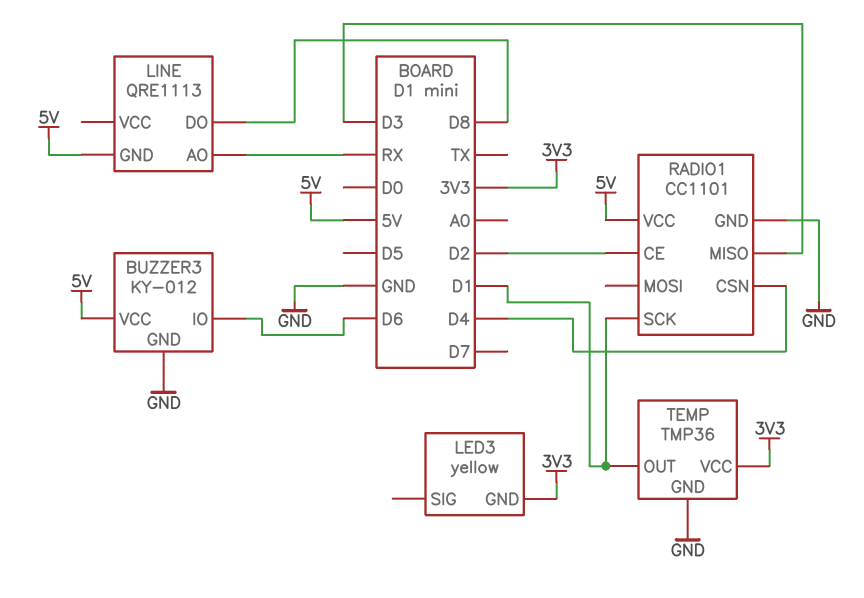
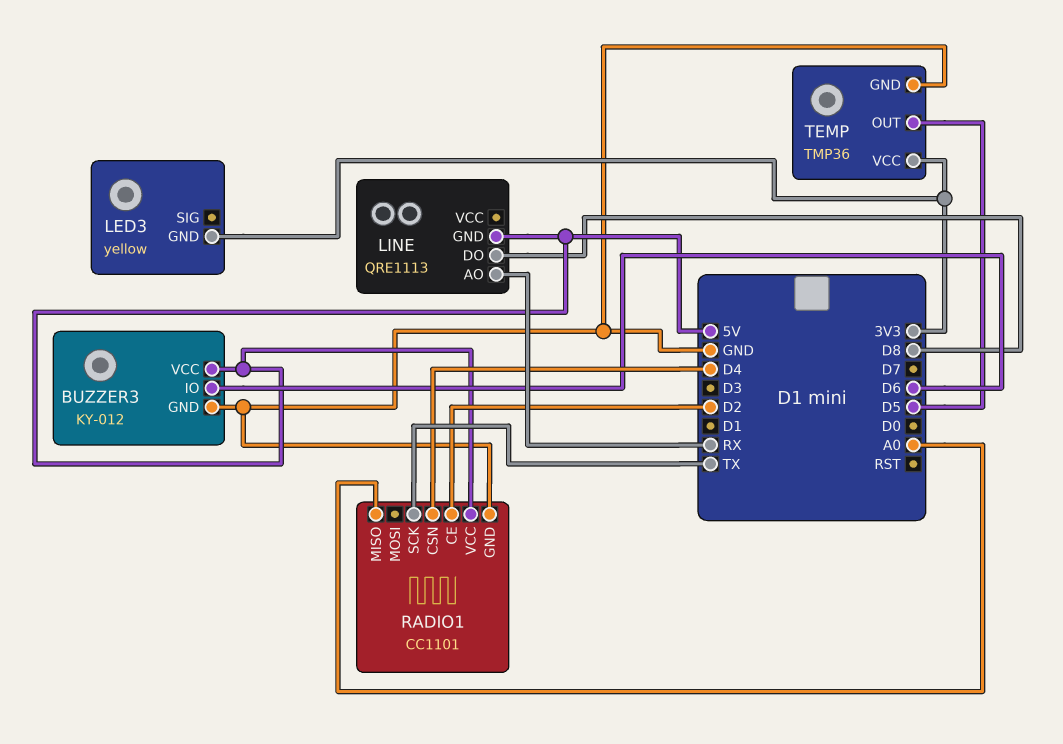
RADIO1 pin MISO: D3 -> A0
RADIO1 pin SCK: D1 -> TX
TEMP pin OUT: D1 -> D5

